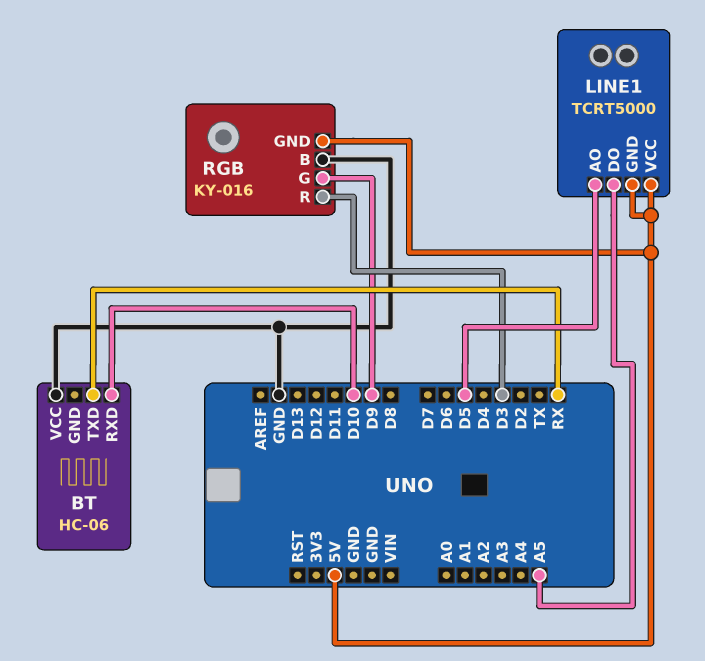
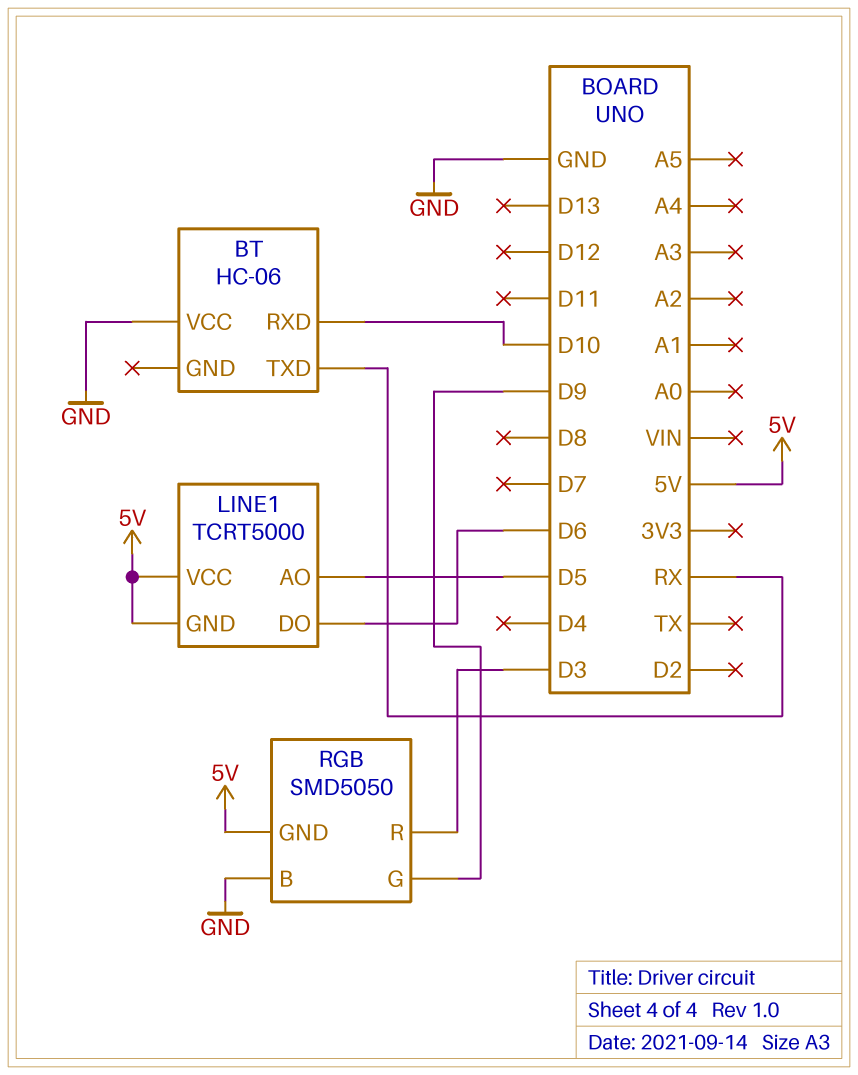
LINE1 pin DO: A5 -> D6
RGB: KY-016 -> SMD5050

